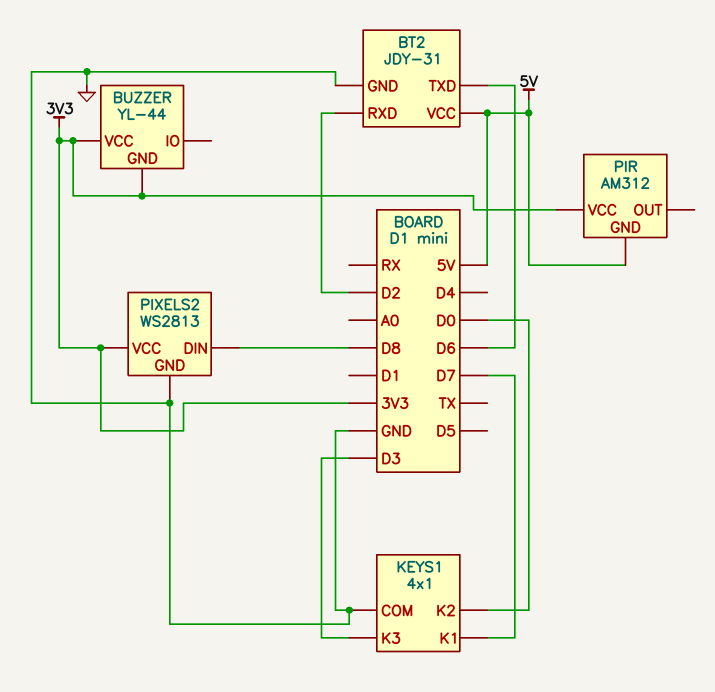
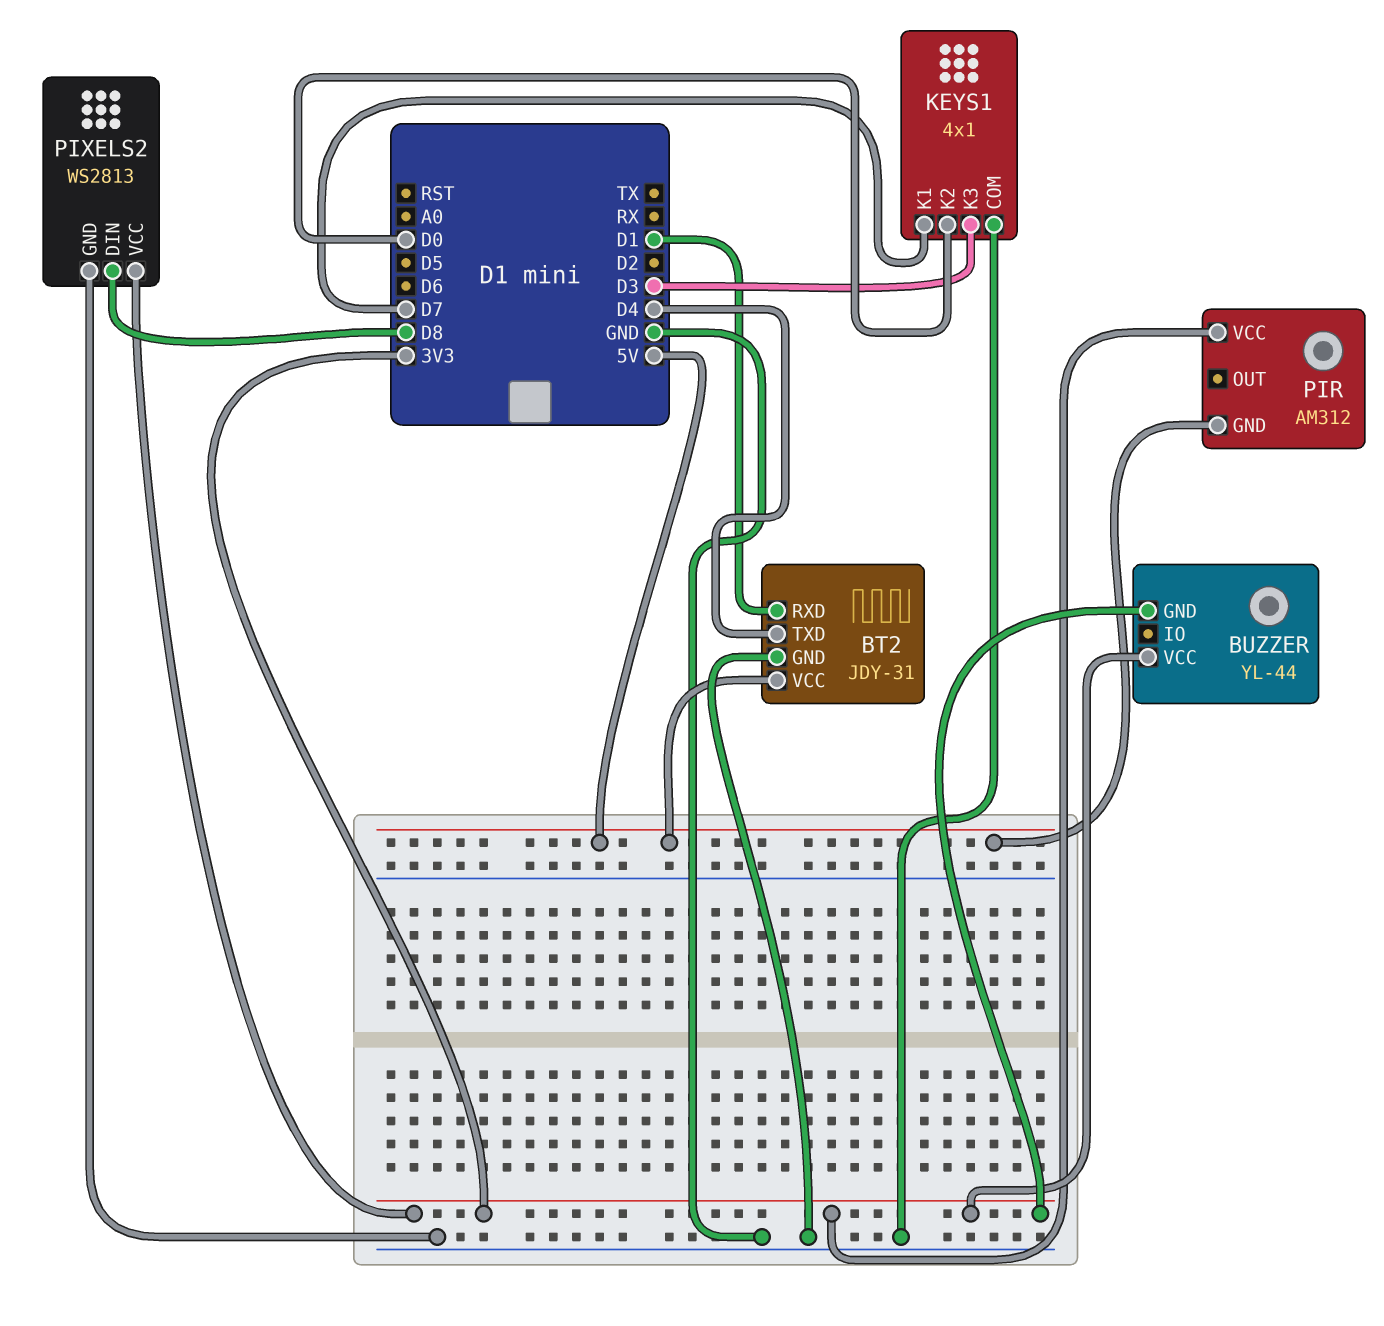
BT2 pin RXD: D2 -> D1
BT2 pin TXD: D6 -> D4

